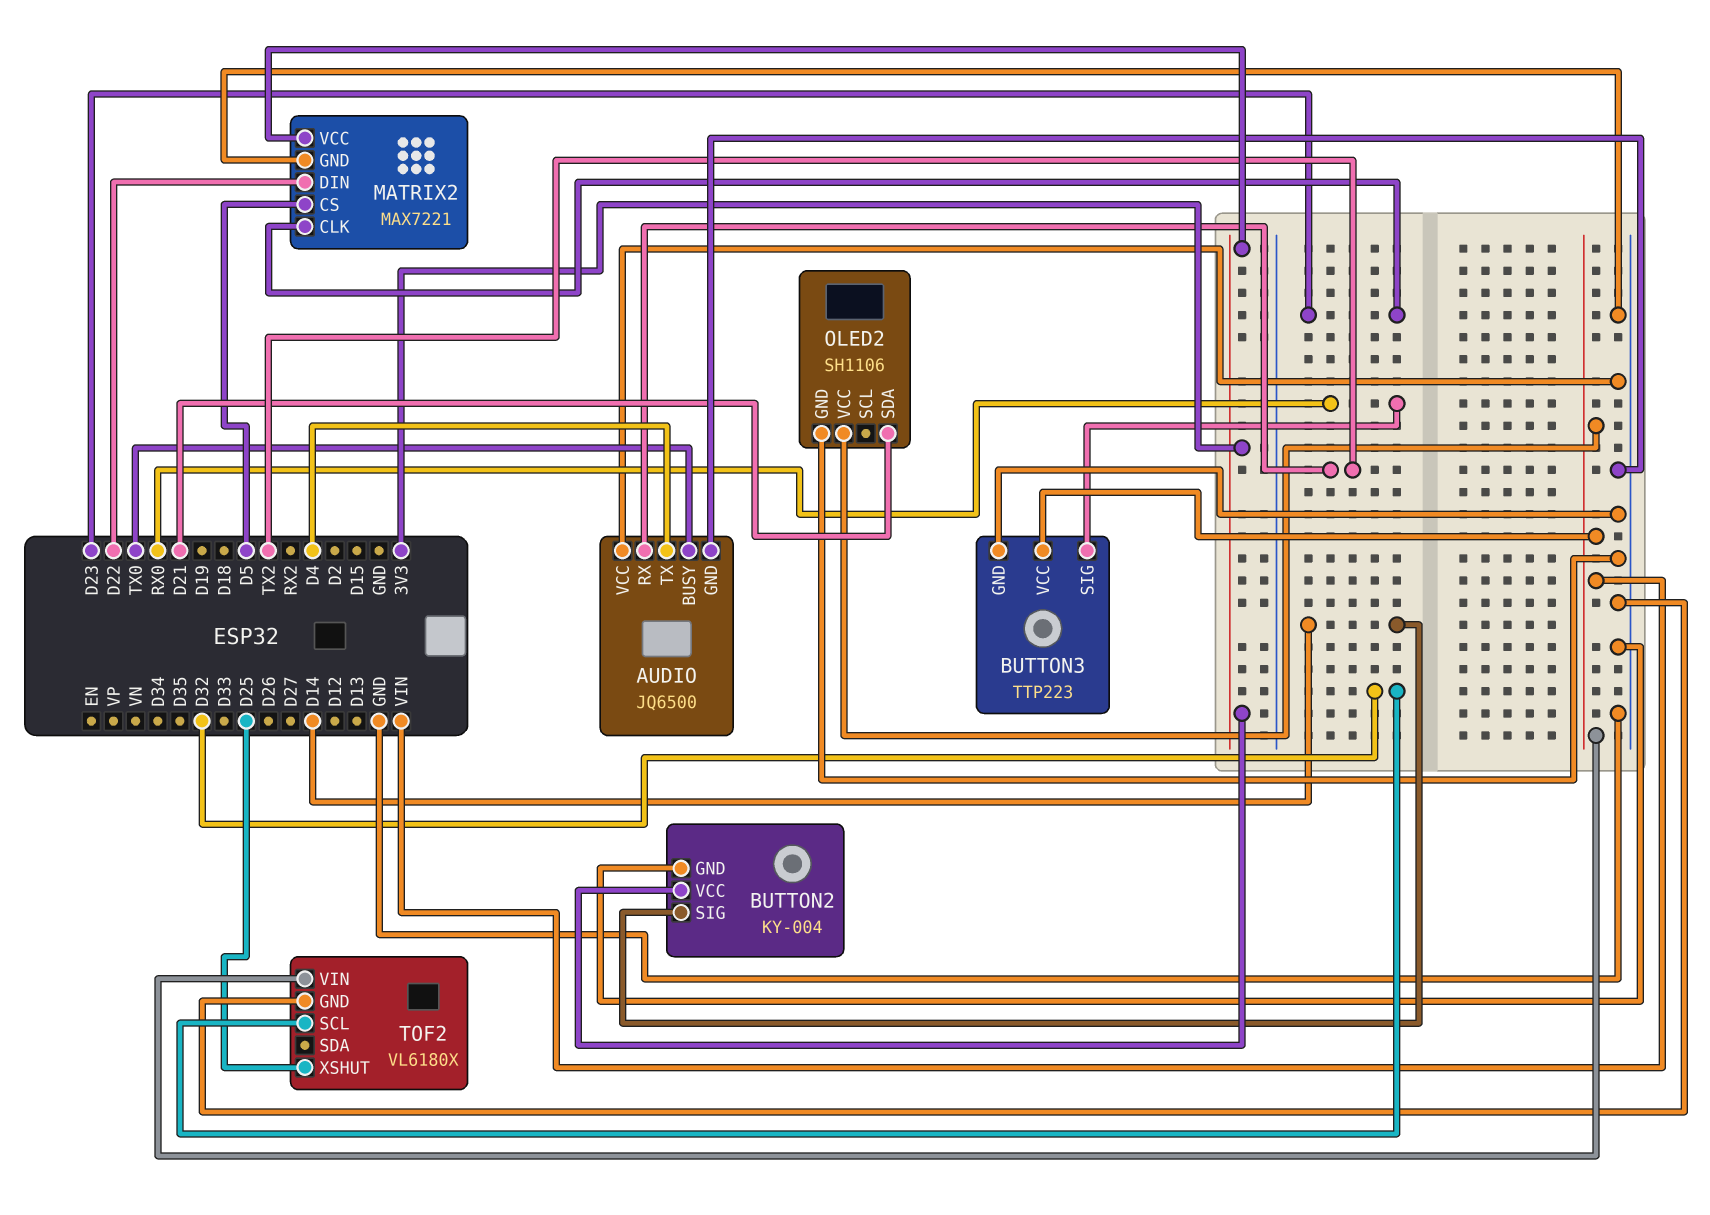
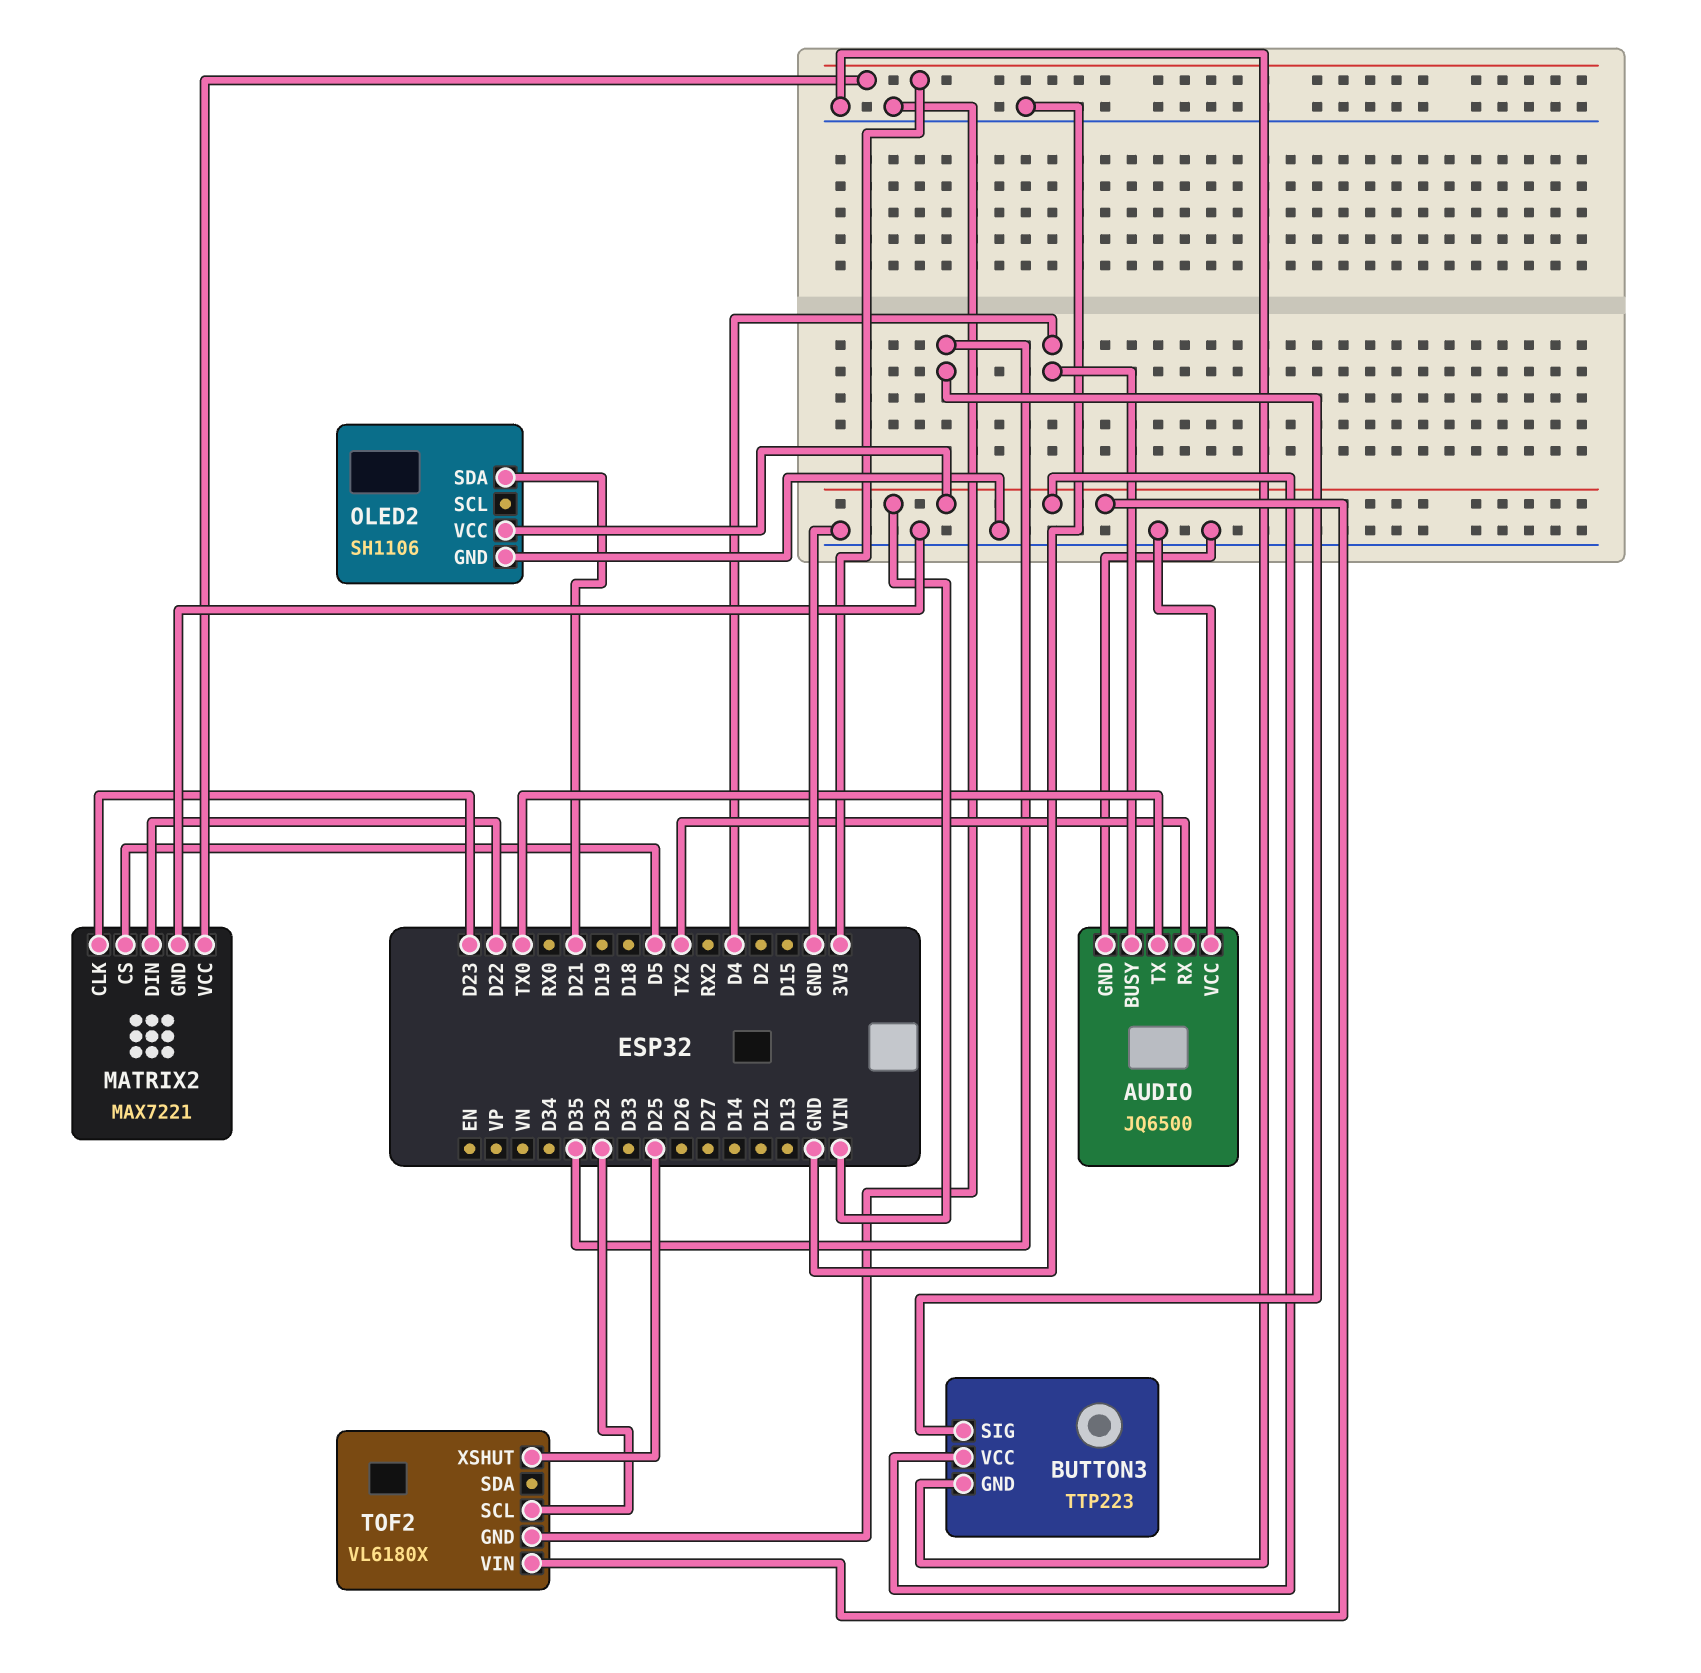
AUDIO pin BUSY: TX0 -> D4
AUDIO pin TX: D4 -> TX0
BUTTON2: KY-004 -> none
BUTTON2 pin GND: GND -> none
BUTTON2 pin SIG: D14 -> none
BUTTON2 pin VCC: 3V3 -> none
BUTTON3 pin SIG: RX0 -> D35

